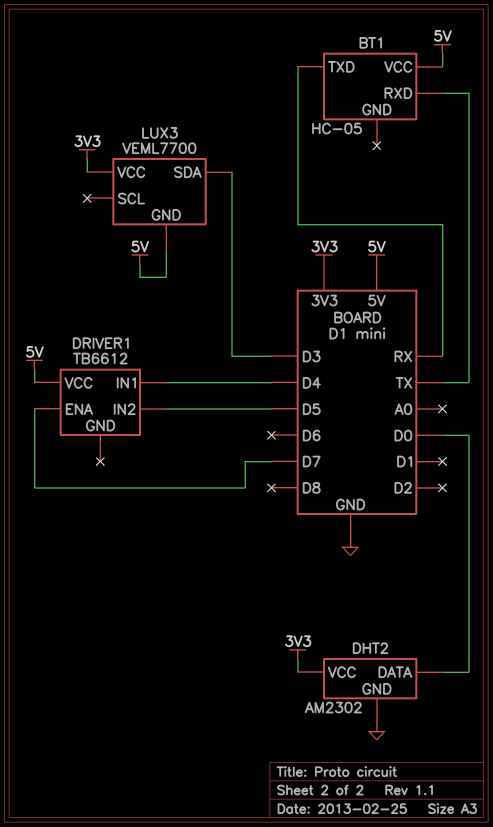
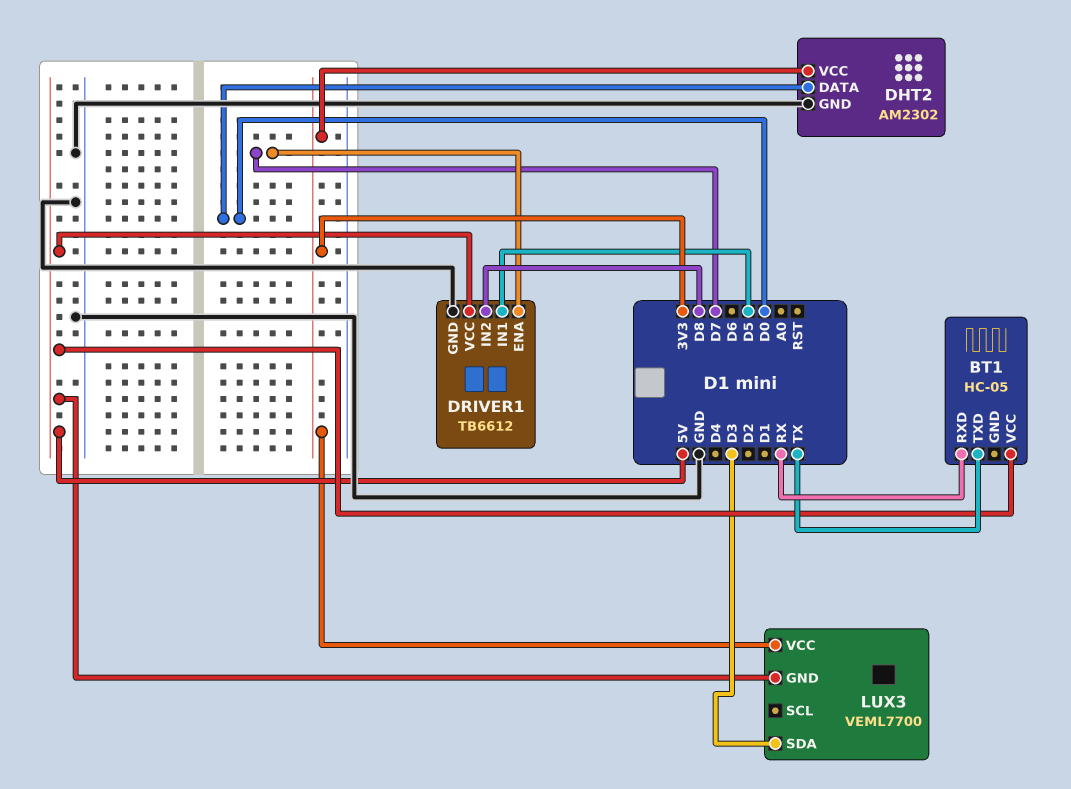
BT1 pin RXD: TX -> RX
BT1 pin TXD: RX -> TX
DRIVER1 pin GND: none -> GND
DRIVER1 pin IN1: D4 -> D5
DRIVER1 pin IN2: D5 -> D8

